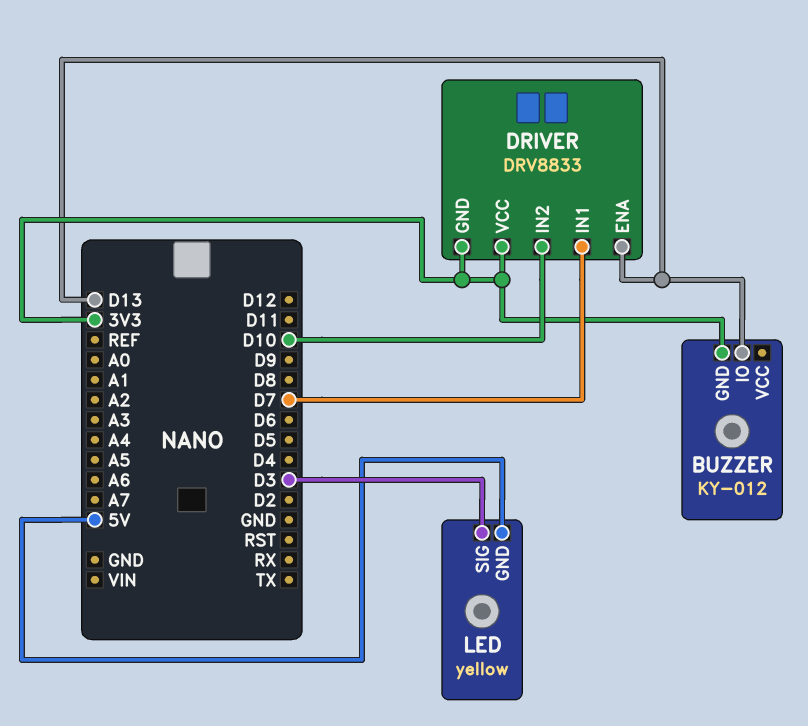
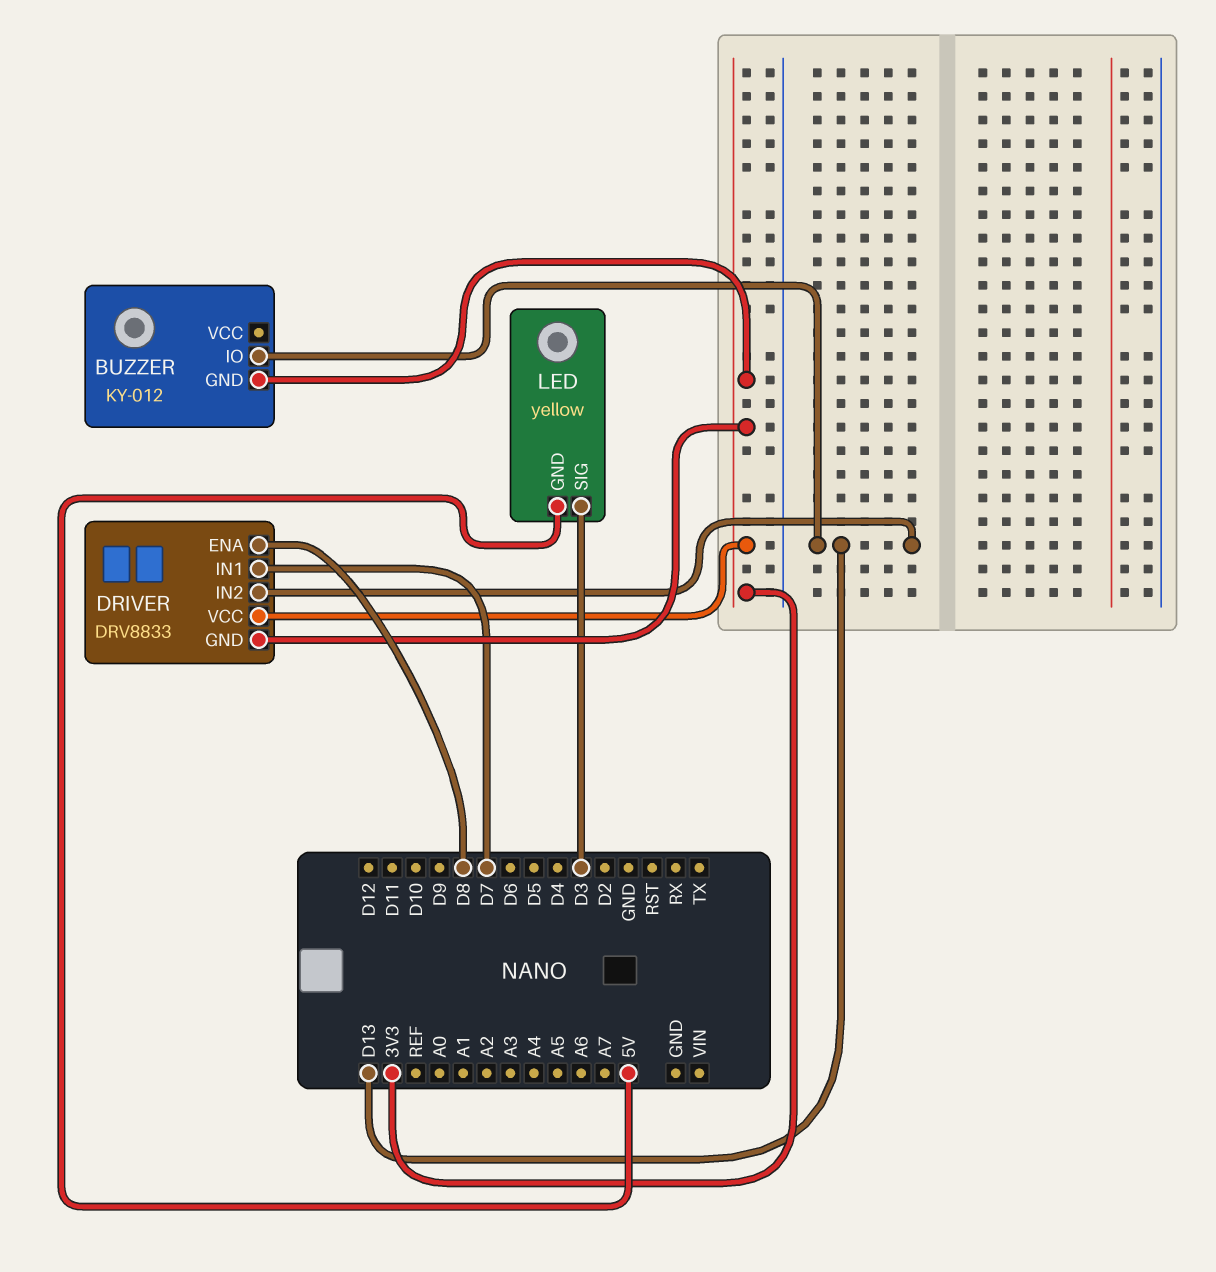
DRIVER pin ENA: D13 -> D8
DRIVER pin IN2: D10 -> D13

